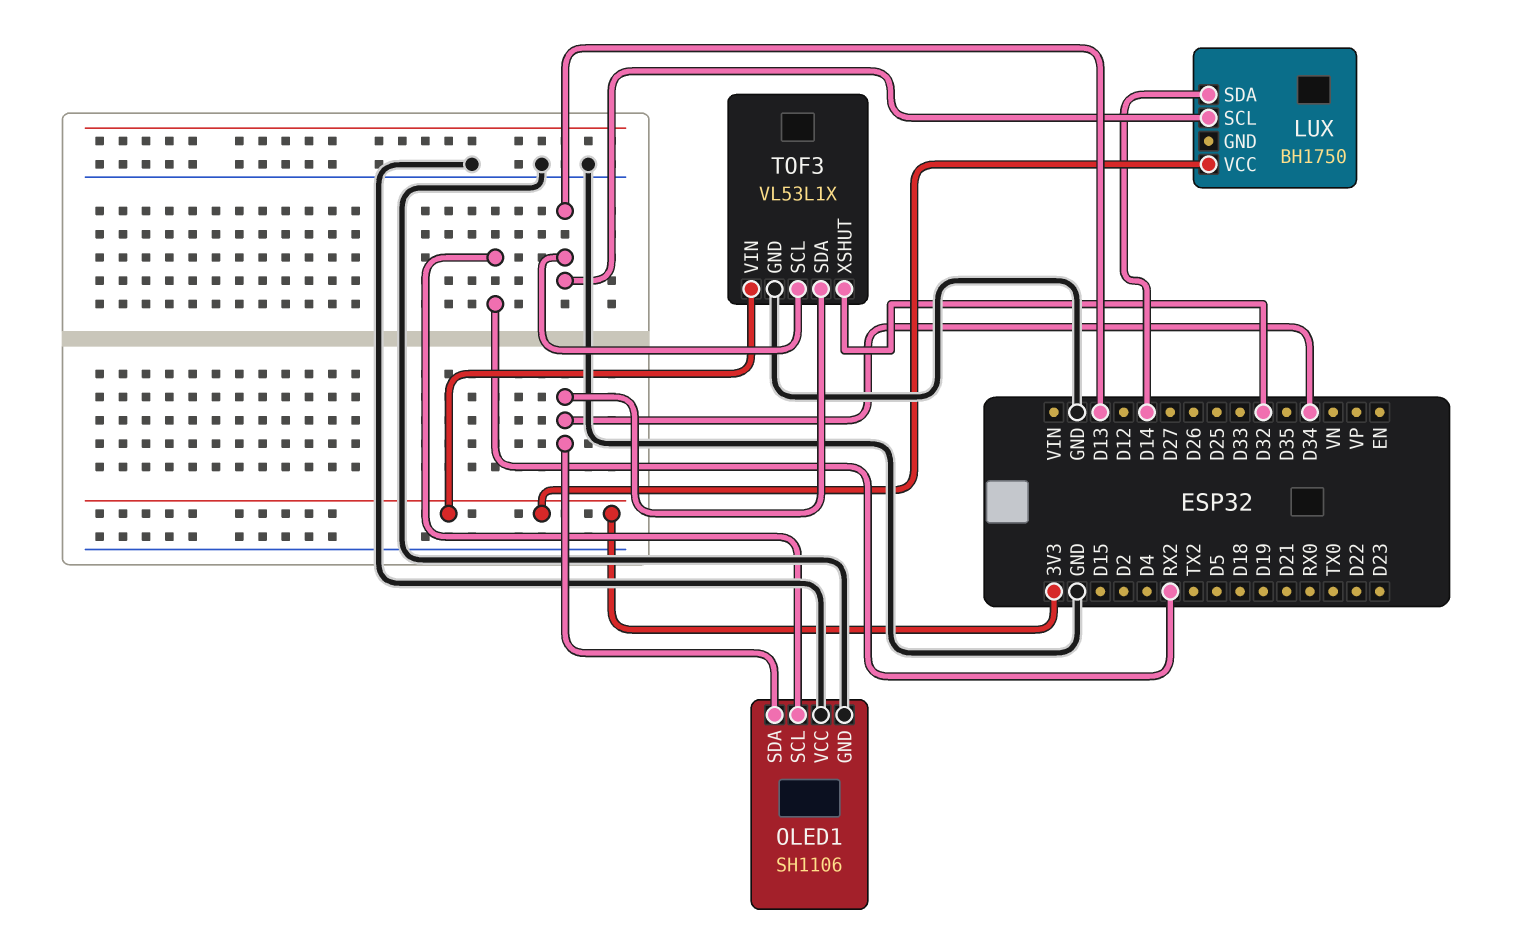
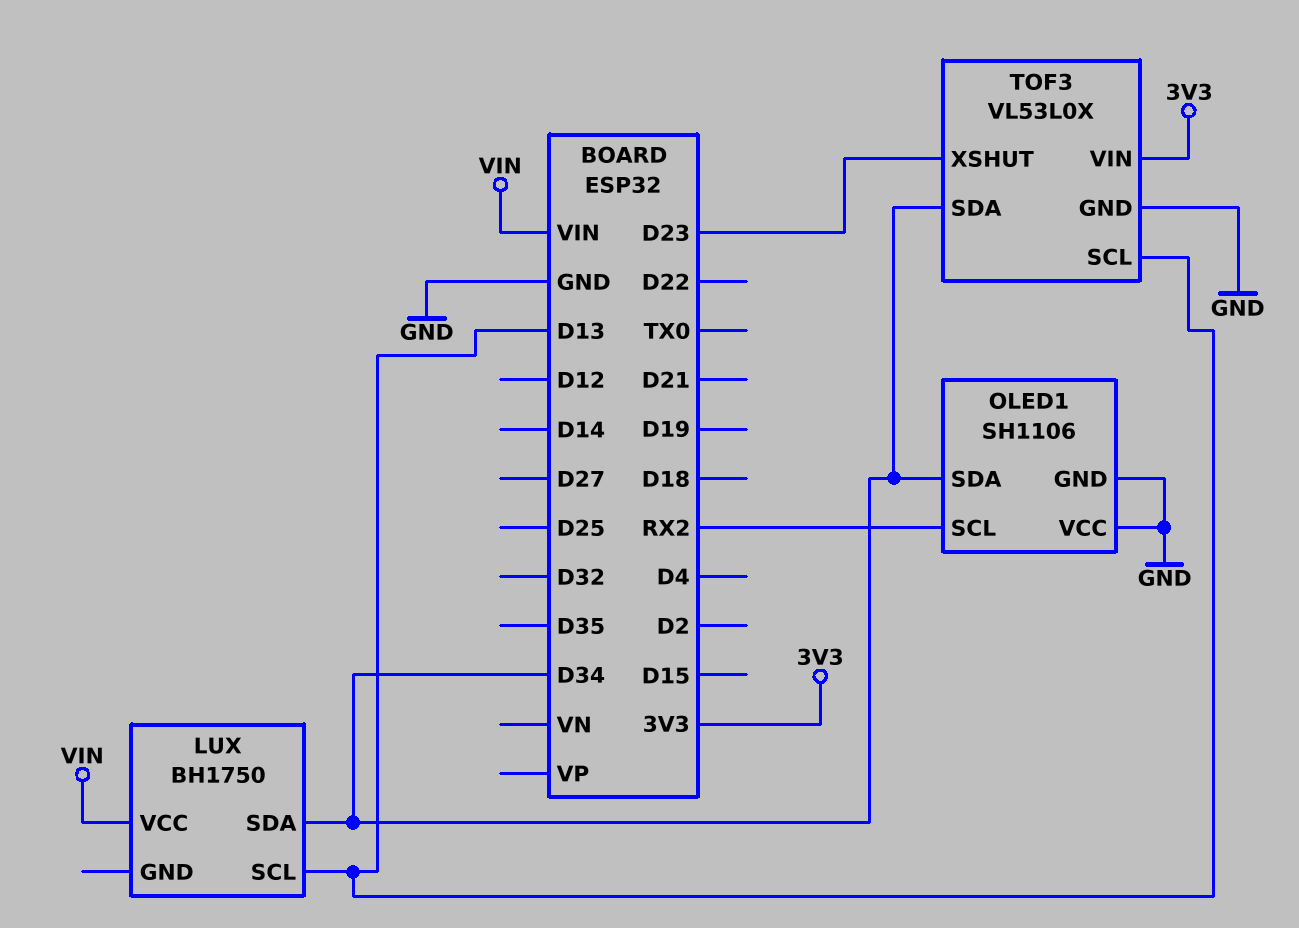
LUX pin SDA: D14 -> D34
LUX pin VCC: 3V3 -> VIN
TOF3: VL53L1X -> VL53L0X
TOF3 pin XSHUT: D32 -> D23

